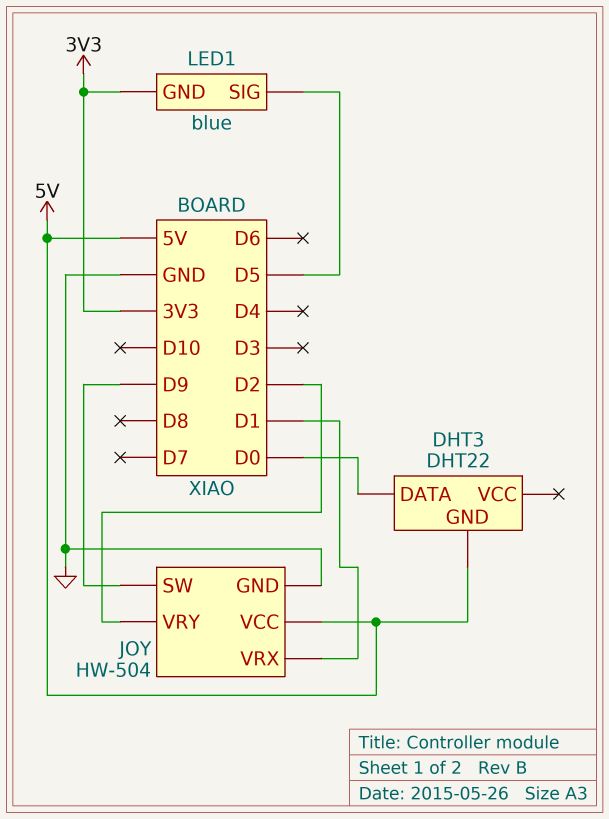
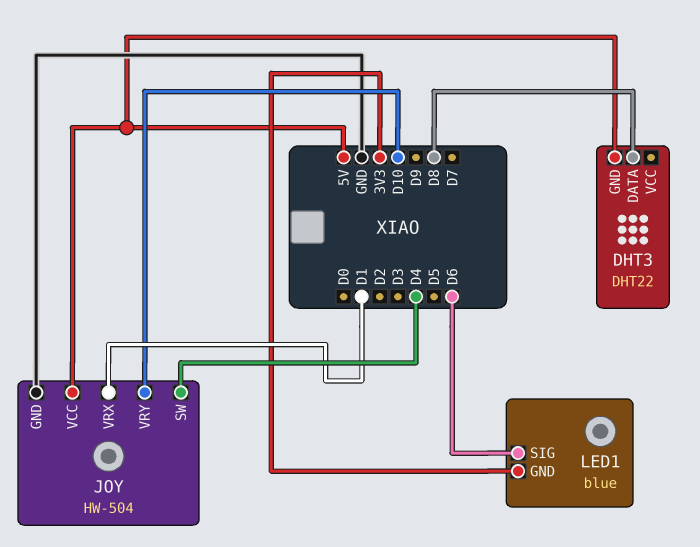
DHT3 pin DATA: D0 -> D8
JOY pin SW: D9 -> D4
JOY pin VRY: D2 -> D10
LED1 pin SIG: D5 -> D6

